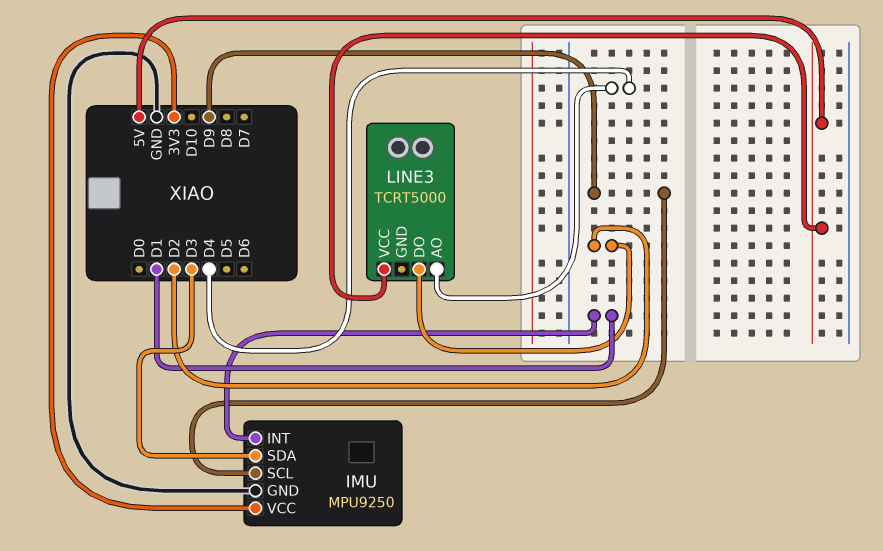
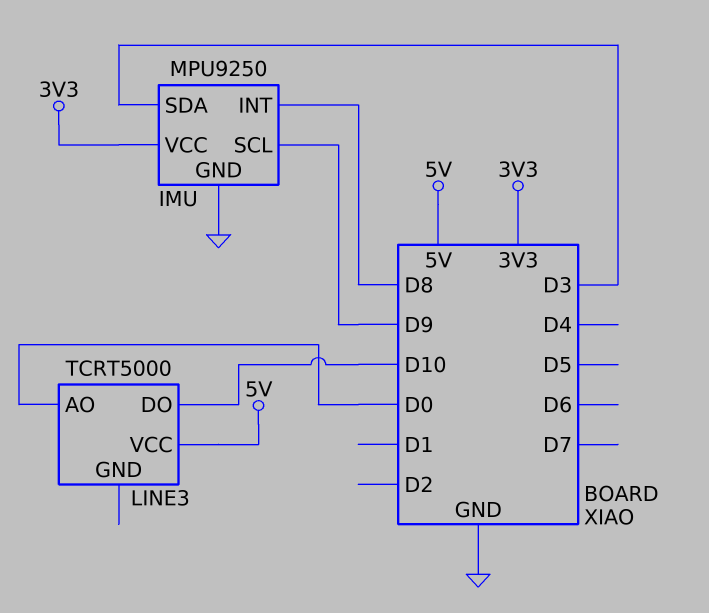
IMU pin INT: D1 -> D8
LINE3 pin AO: D4 -> D0
LINE3 pin DO: D2 -> D10

